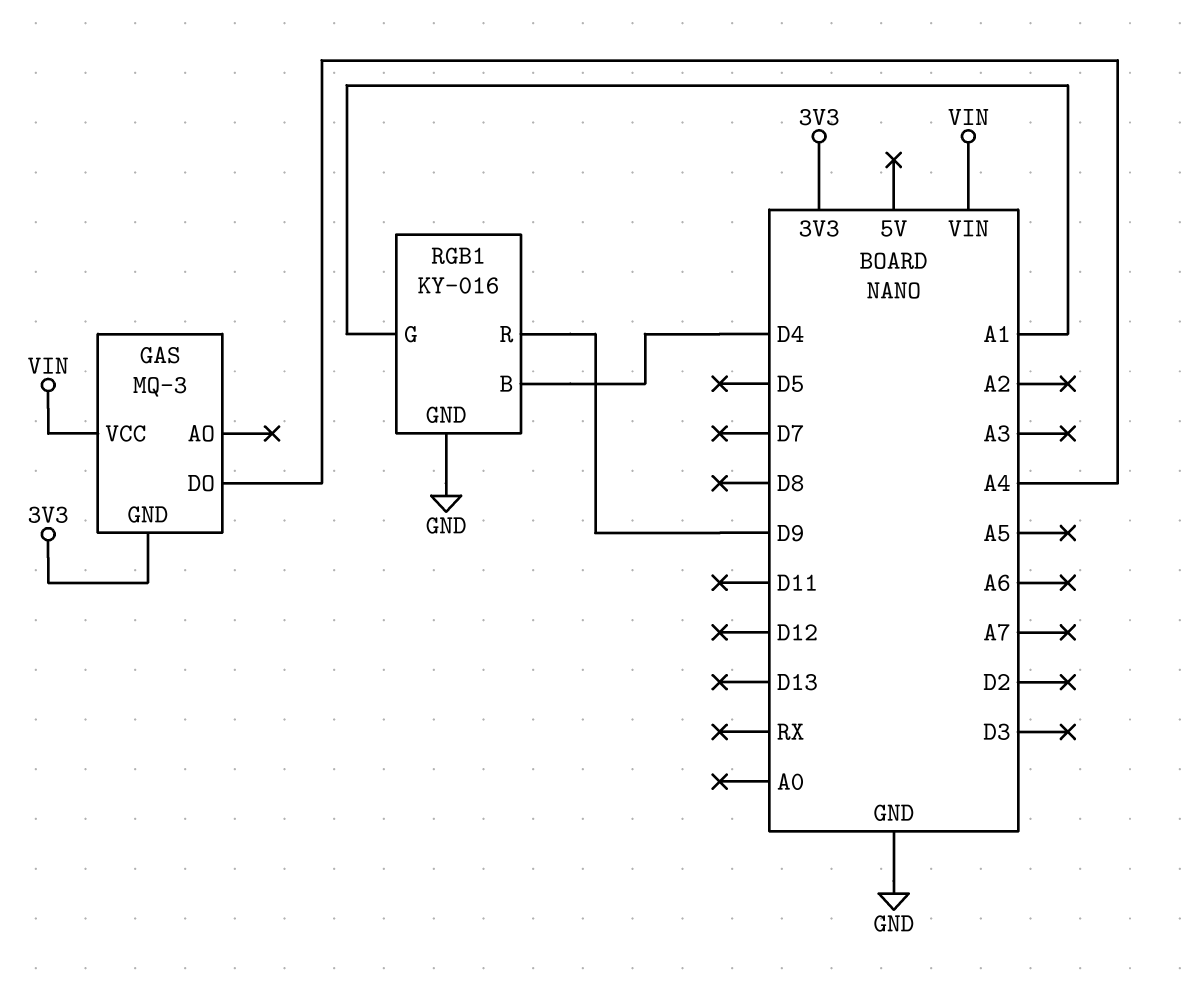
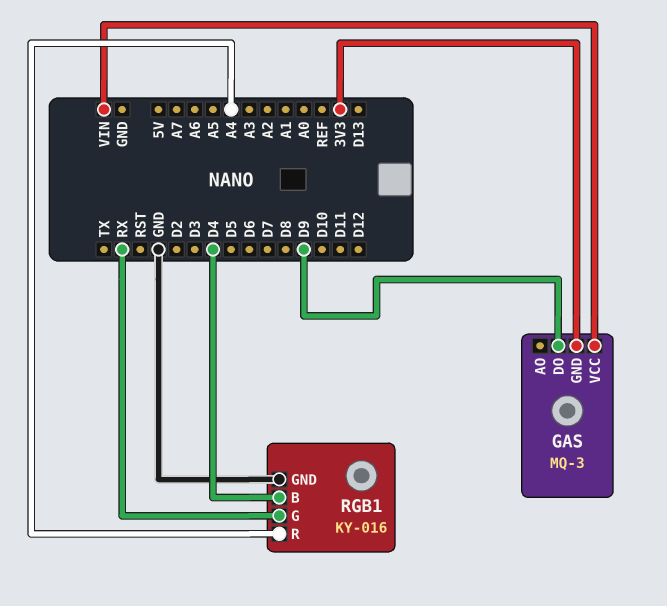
GAS pin DO: A4 -> D9
RGB1 pin G: A1 -> RX
RGB1 pin R: D9 -> A4

